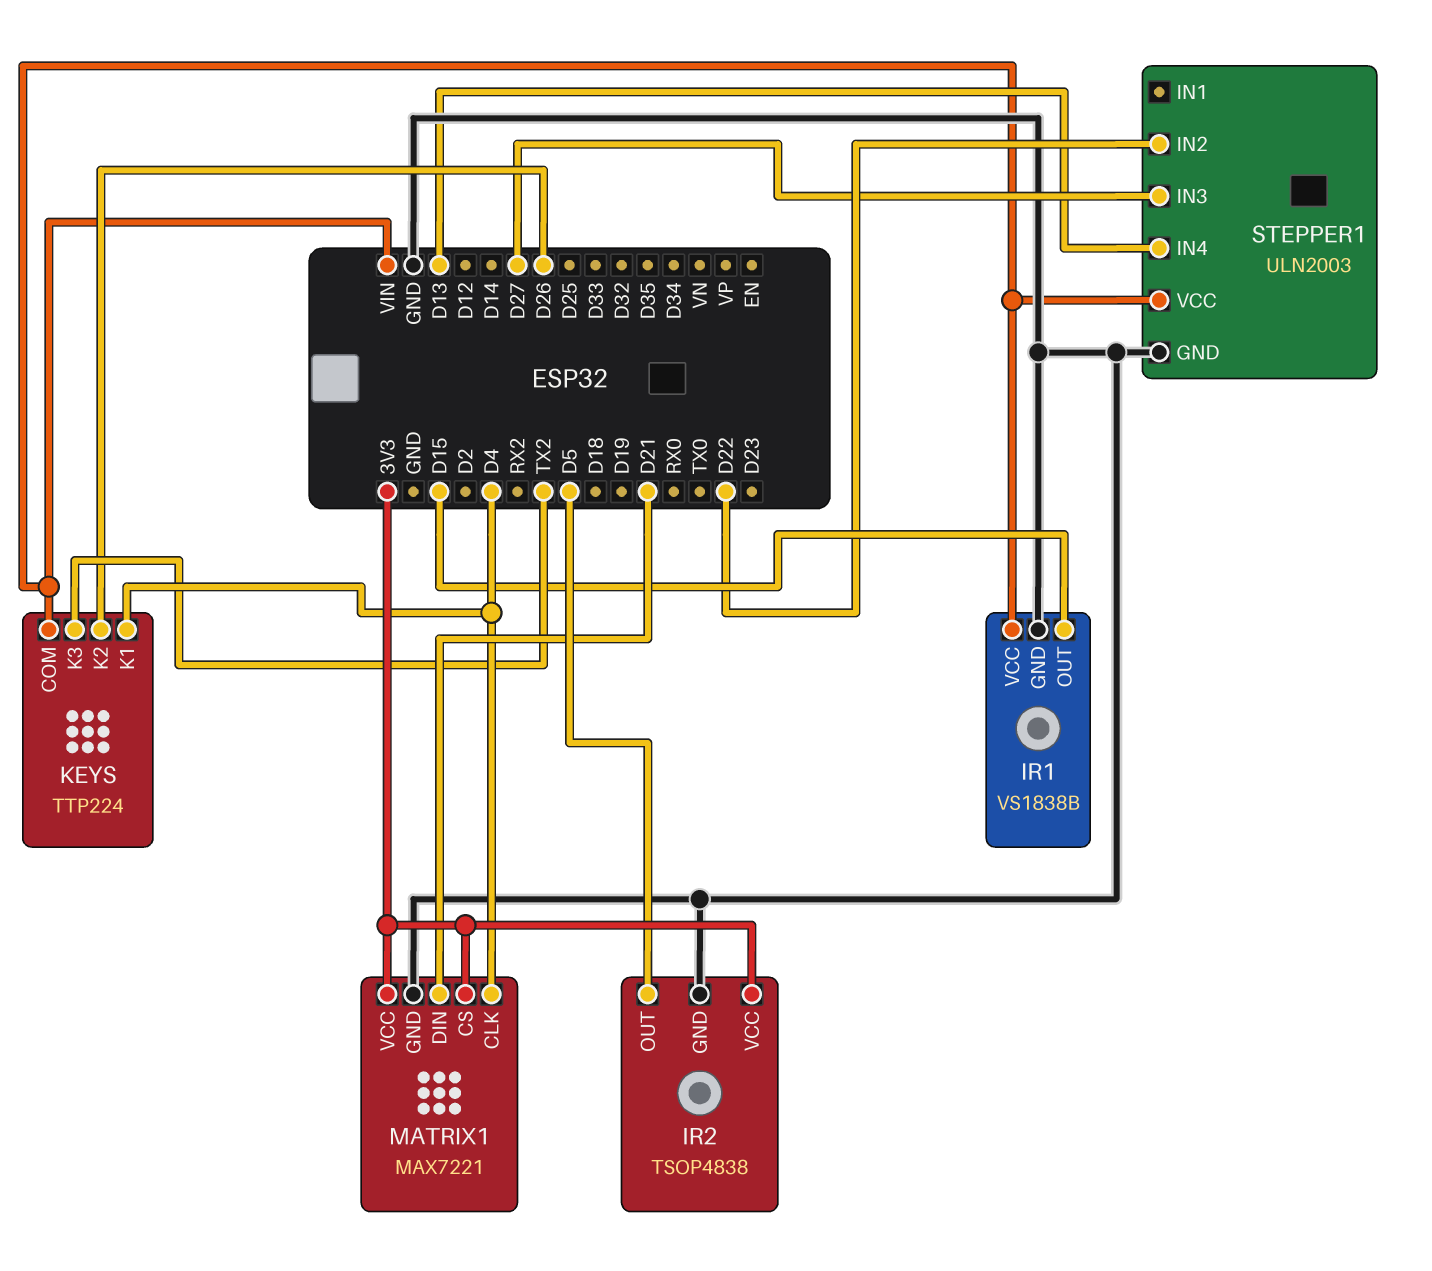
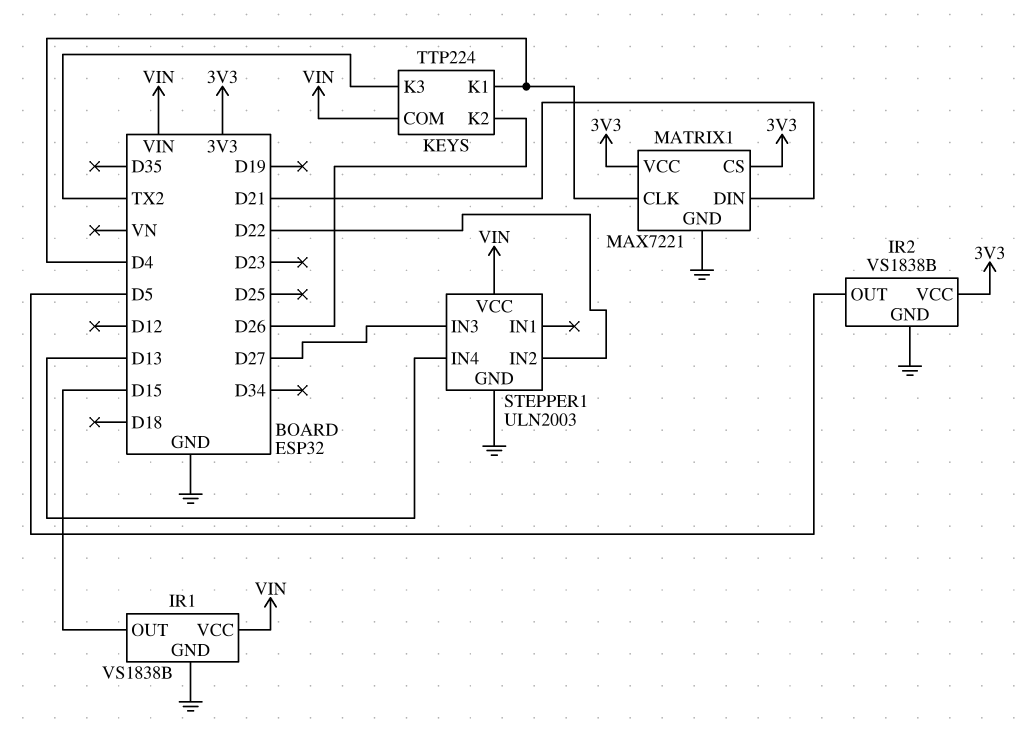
IR2: TSOP4838 -> VS1838B

